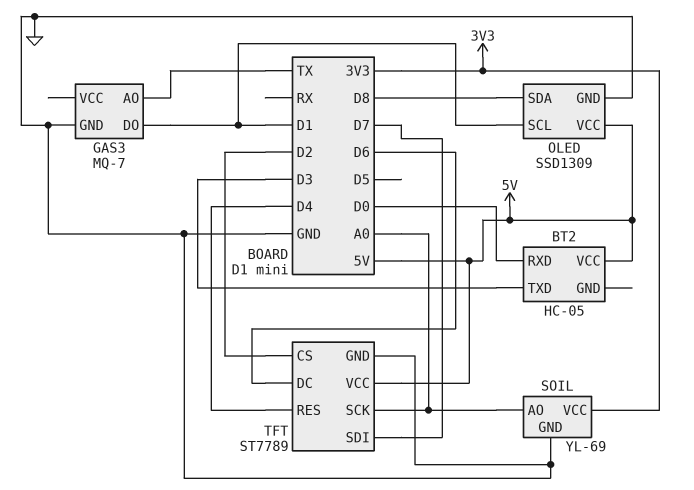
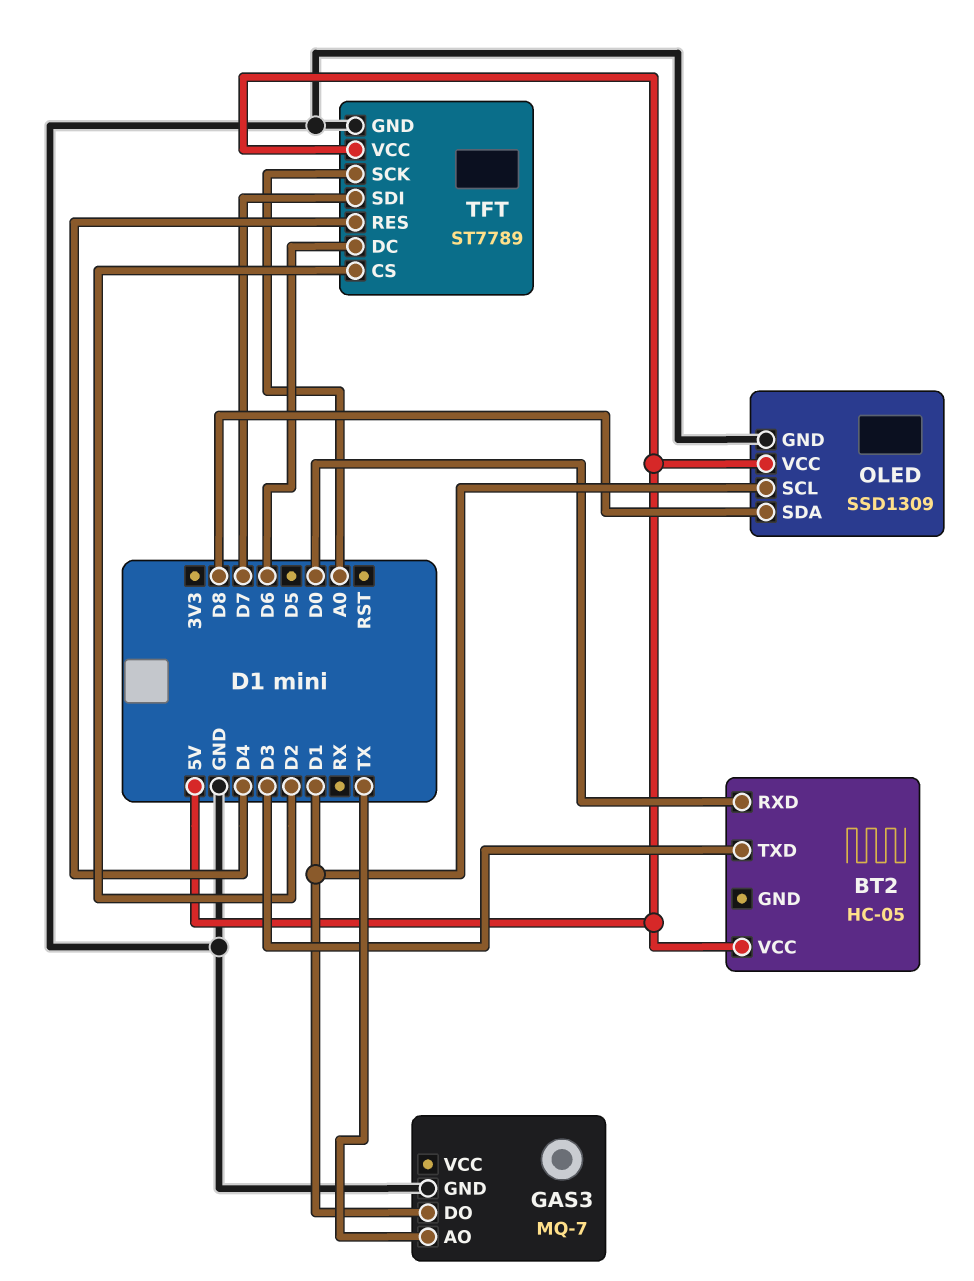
SOIL: YL-69 -> none
SOIL pin AO: A0 -> none
SOIL pin GND: GND -> none
SOIL pin VCC: 3V3 -> none

